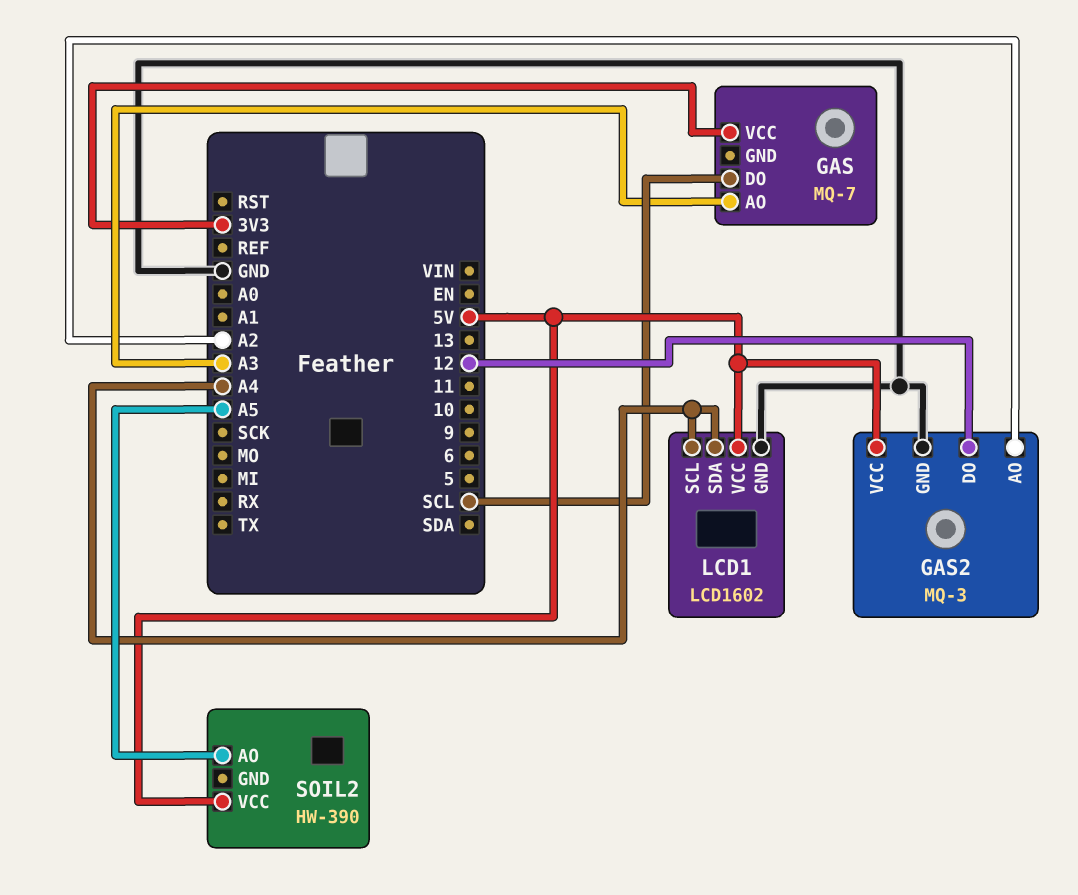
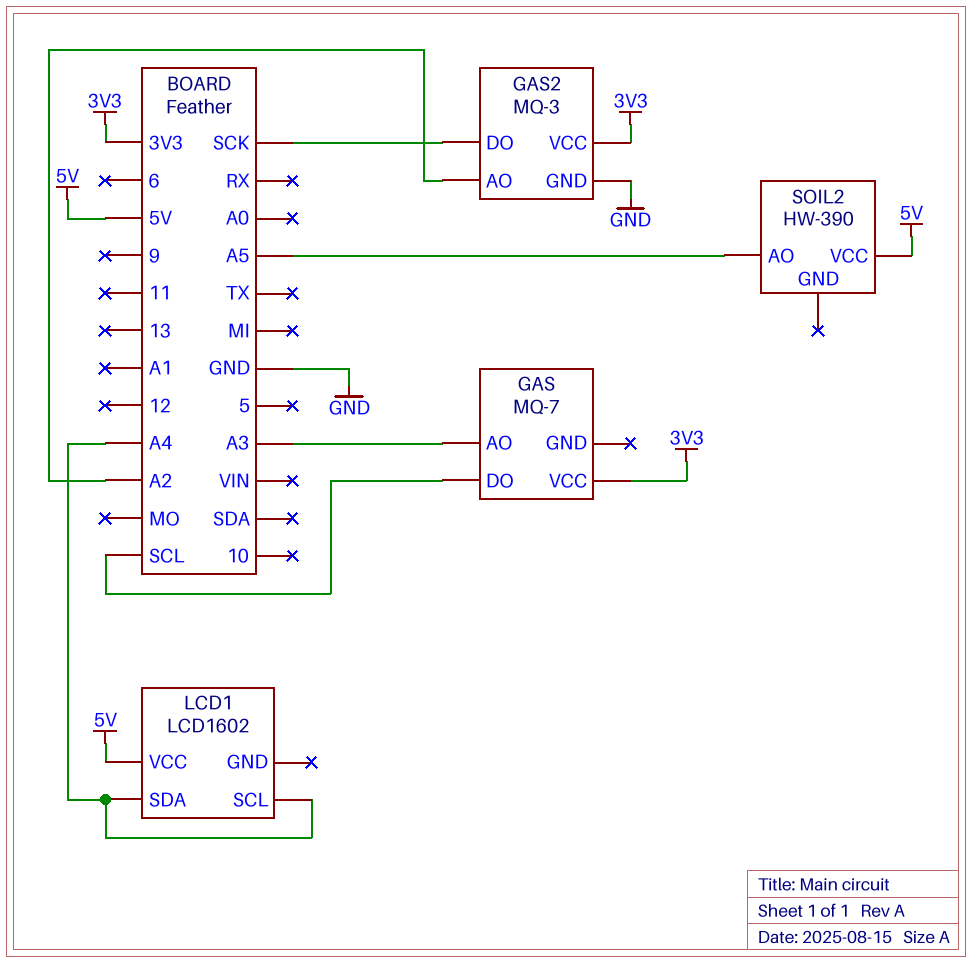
GAS2 pin DO: 12 -> SCK
GAS2 pin VCC: 5V -> 3V3
LCD1 pin GND: GND -> none

